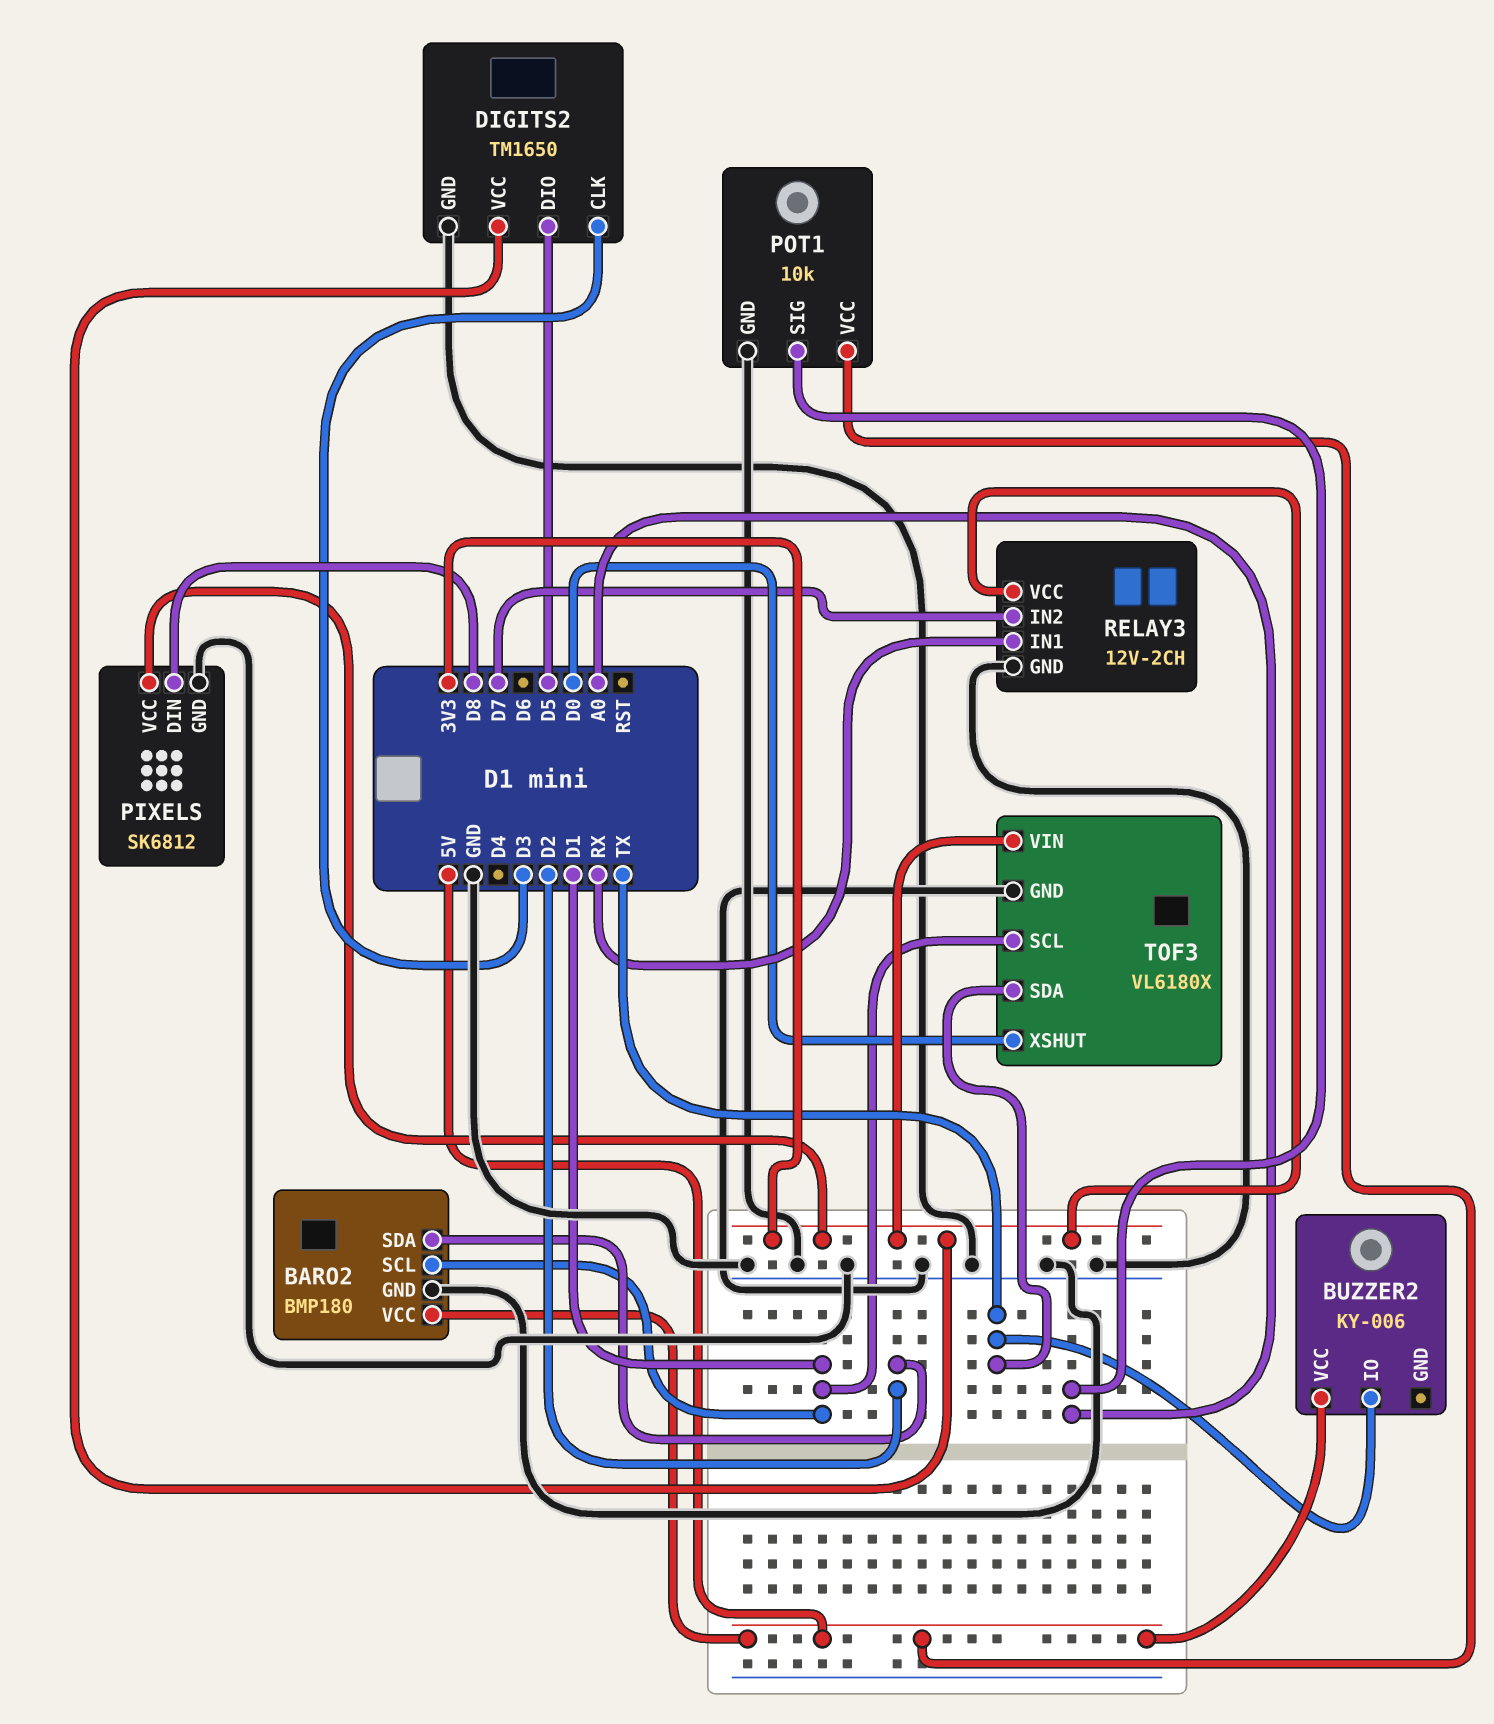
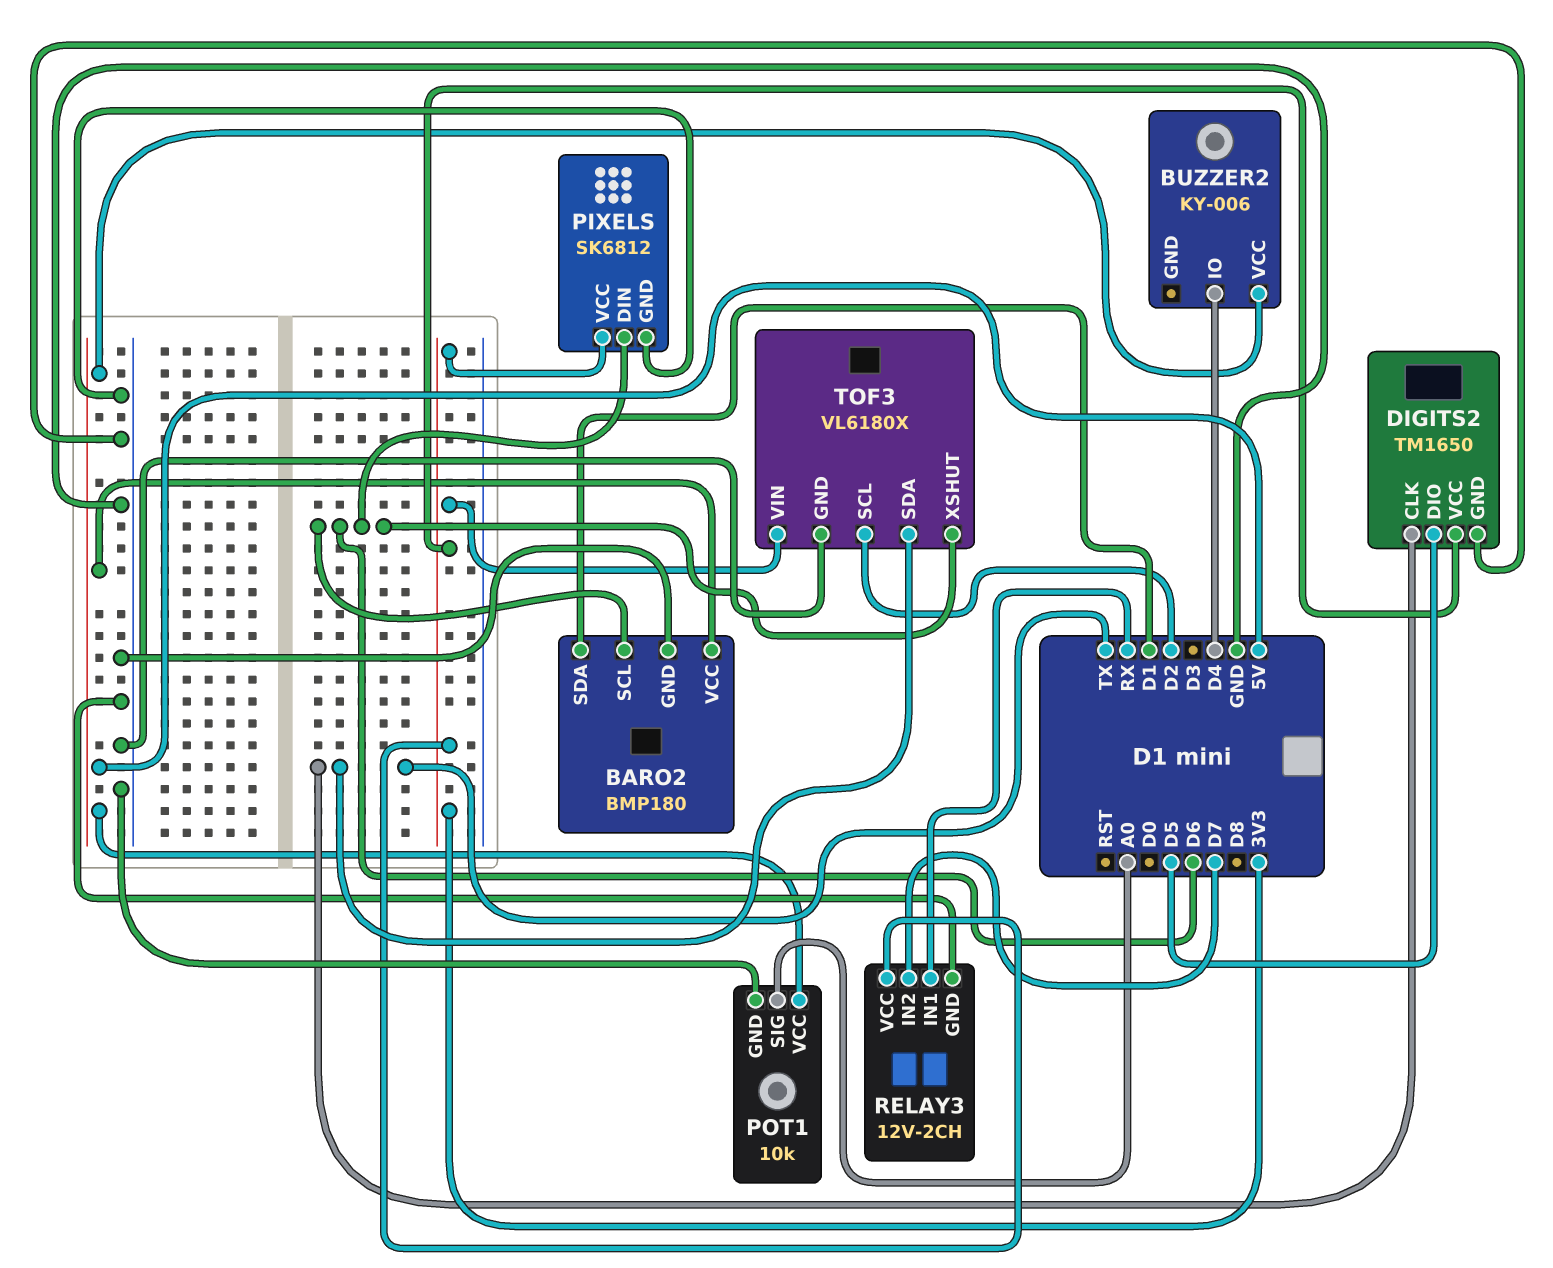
BARO2 pin SCL: D1 -> D6
BARO2 pin SDA: D2 -> D1
BUZZER2 pin IO: TX -> D4
DIGITS2 pin CLK: D3 -> TX
PIXELS pin DIN: D8 -> D6
TOF3 pin SCL: D1 -> D2
TOF3 pin XSHUT: D0 -> D6

